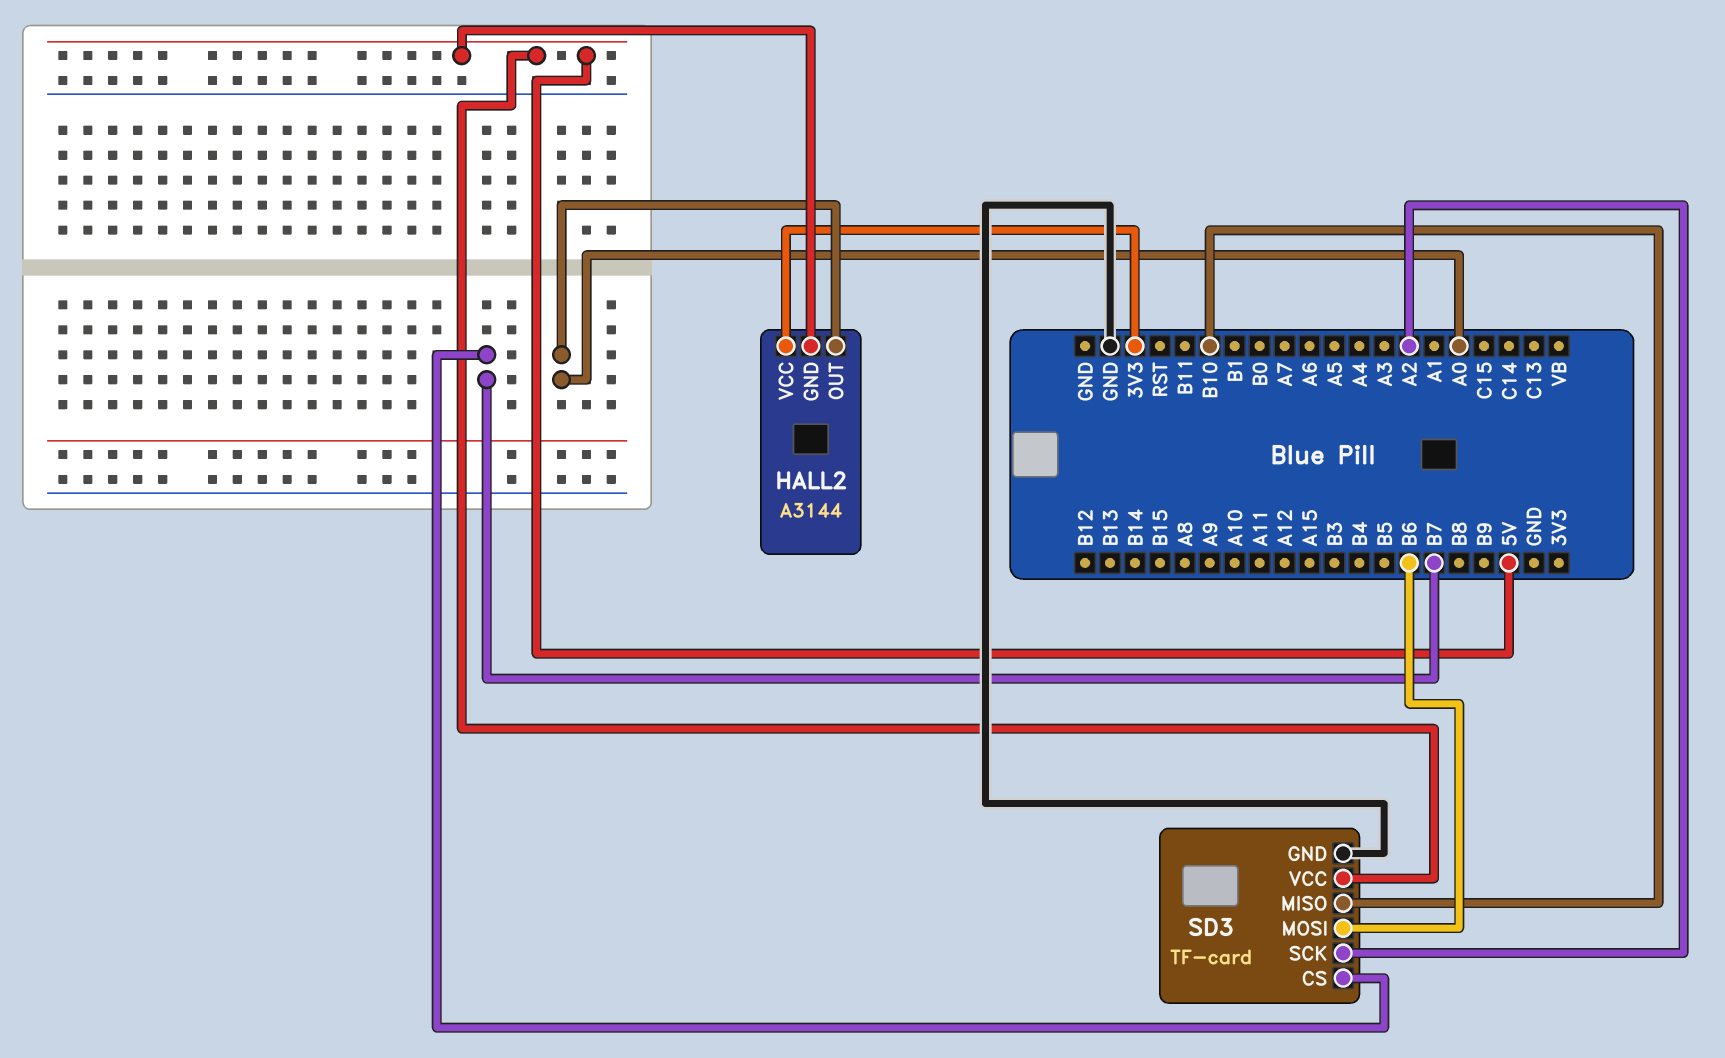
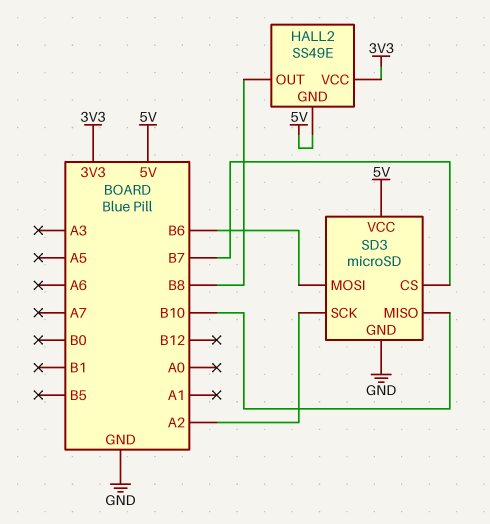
HALL2: A3144 -> SS49E
HALL2 pin OUT: A0 -> B8
SD3: TF-card -> microSD

